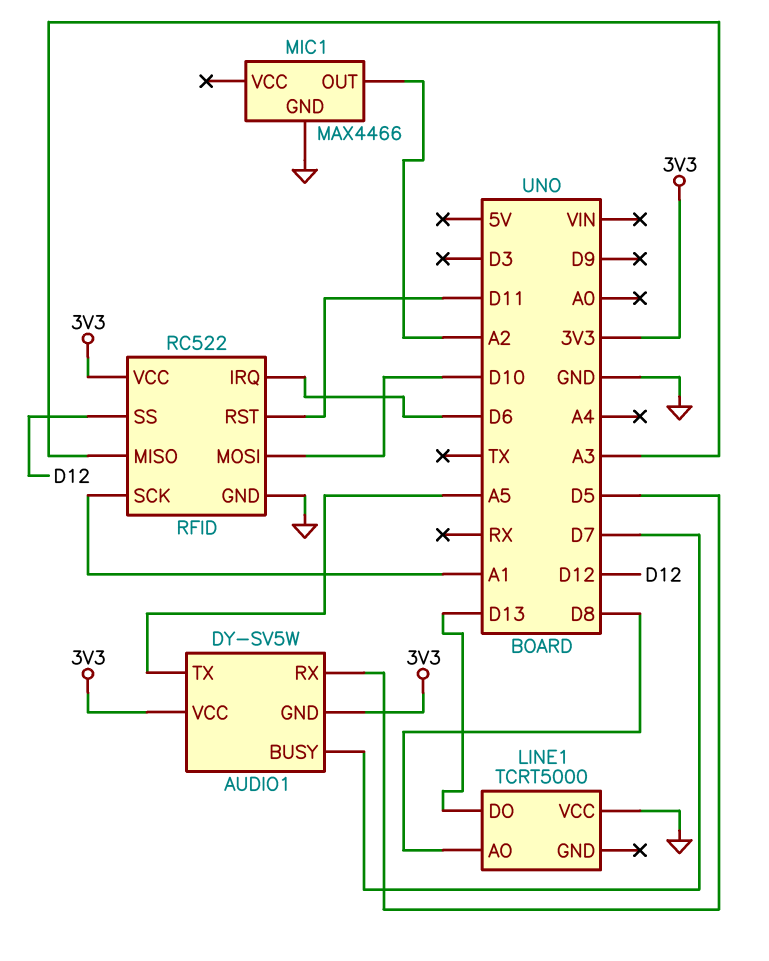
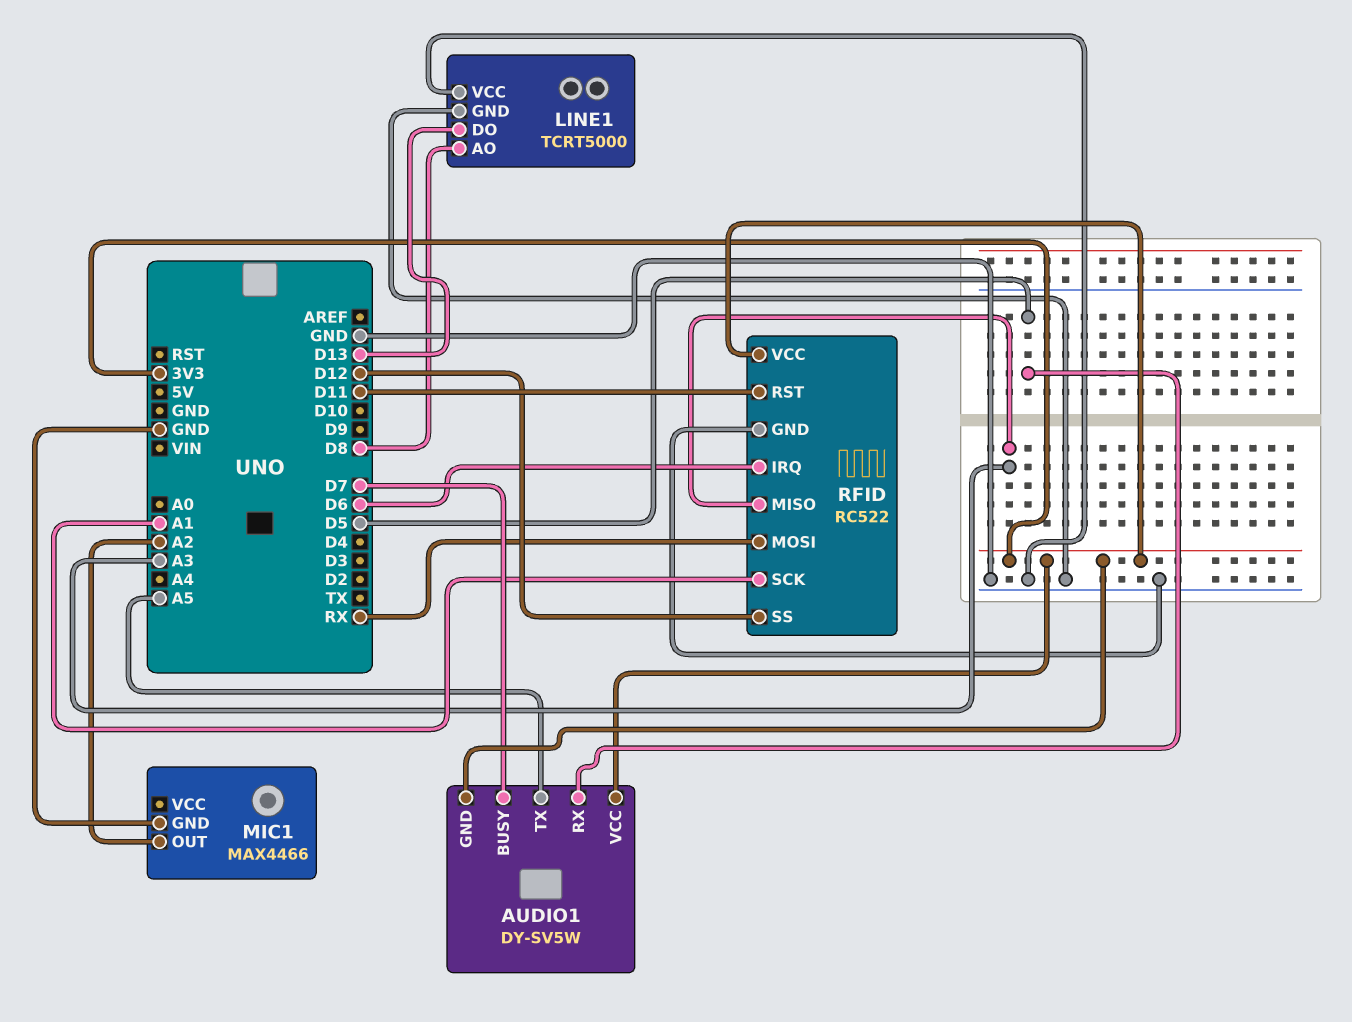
LINE1 pin GND: none -> GND
RFID pin MOSI: D10 -> RX

